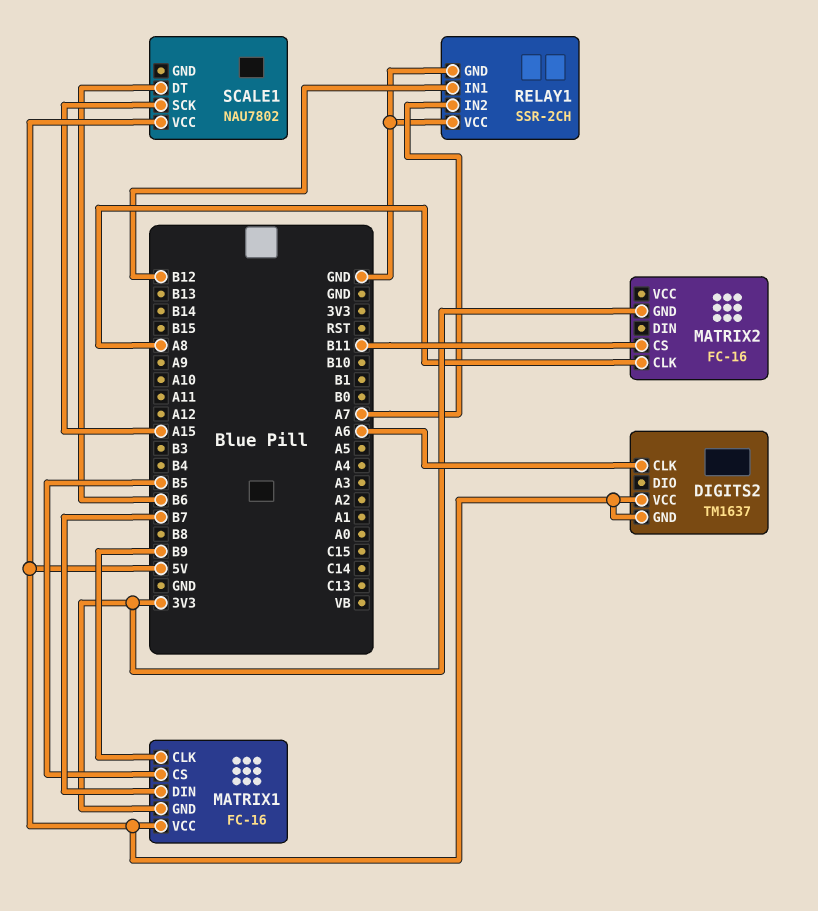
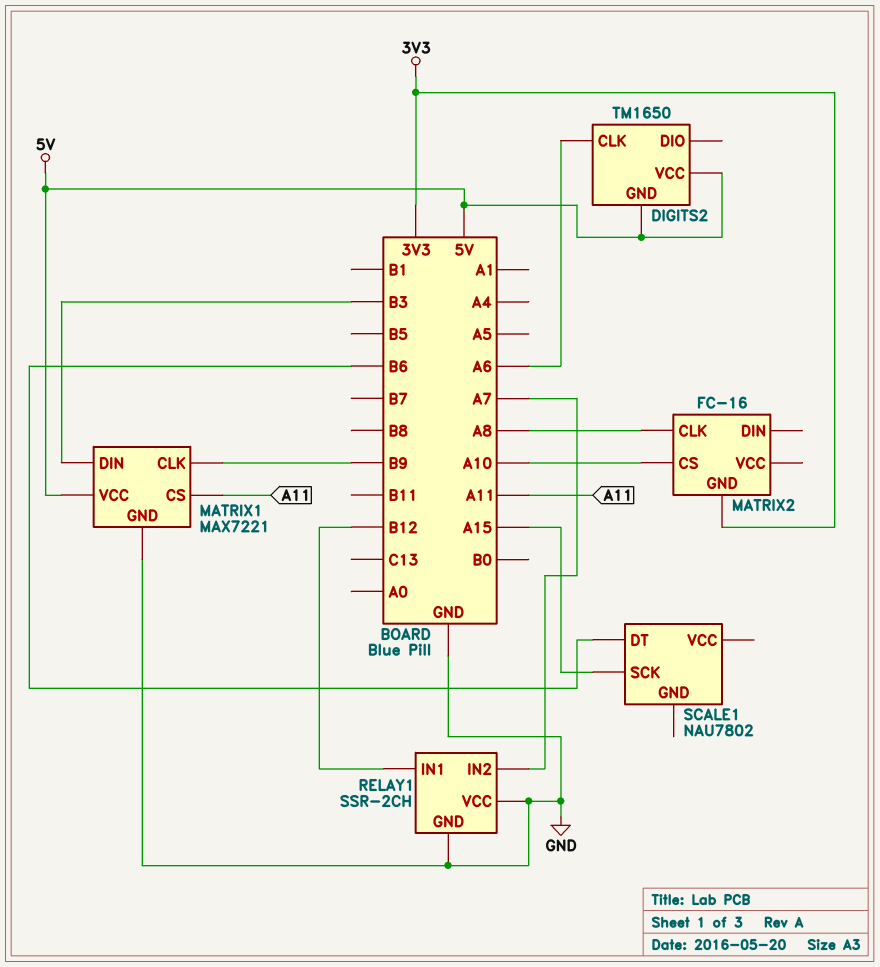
DIGITS2: TM1637 -> TM1650
MATRIX1: FC-16 -> MAX7221
MATRIX1 pin CS: B5 -> A11
MATRIX1 pin DIN: B7 -> B3
MATRIX1 pin GND: 3V3 -> GND
MATRIX2 pin CS: B11 -> A10
SCALE1 pin VCC: 5V -> none

